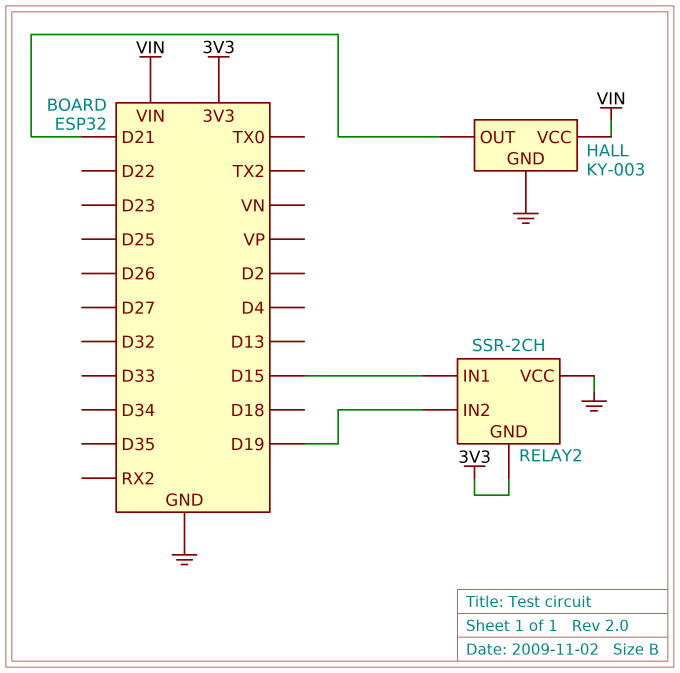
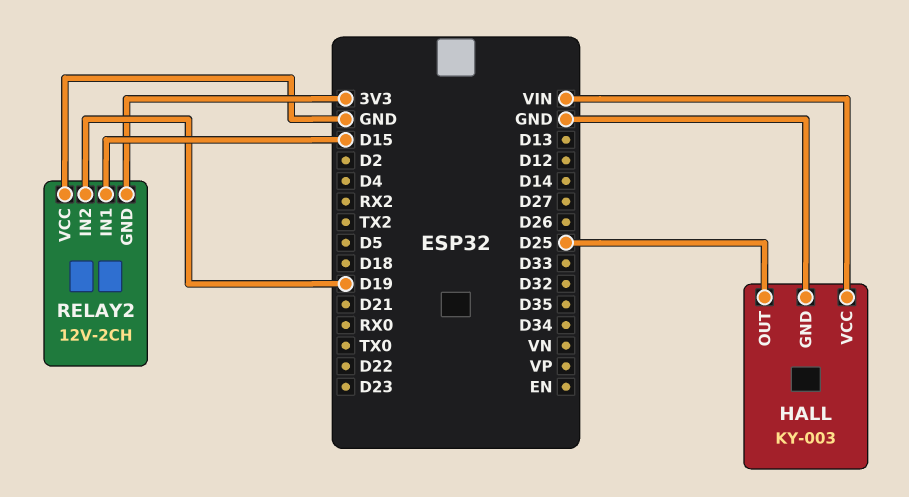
HALL pin OUT: D21 -> D25
RELAY2: SSR-2CH -> 12V-2CH

